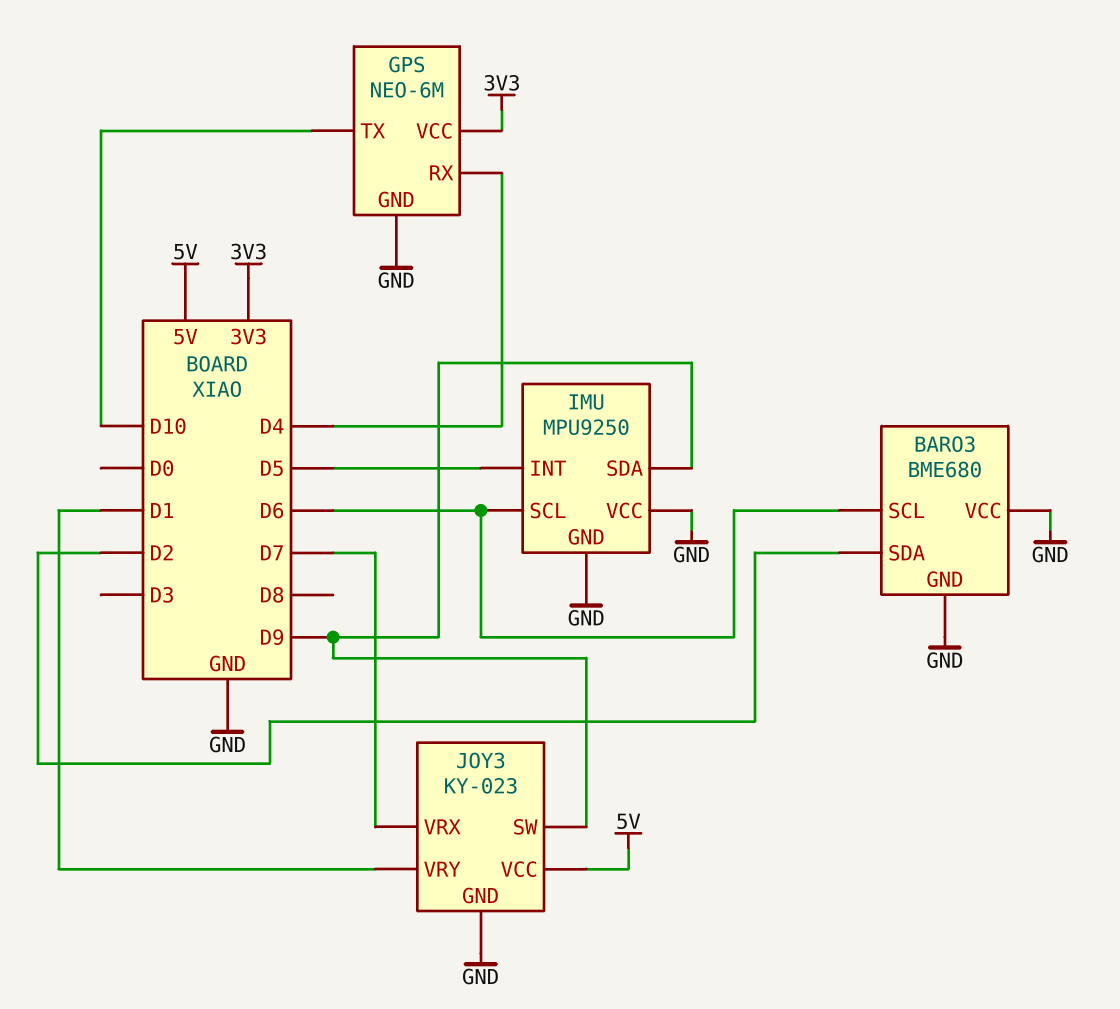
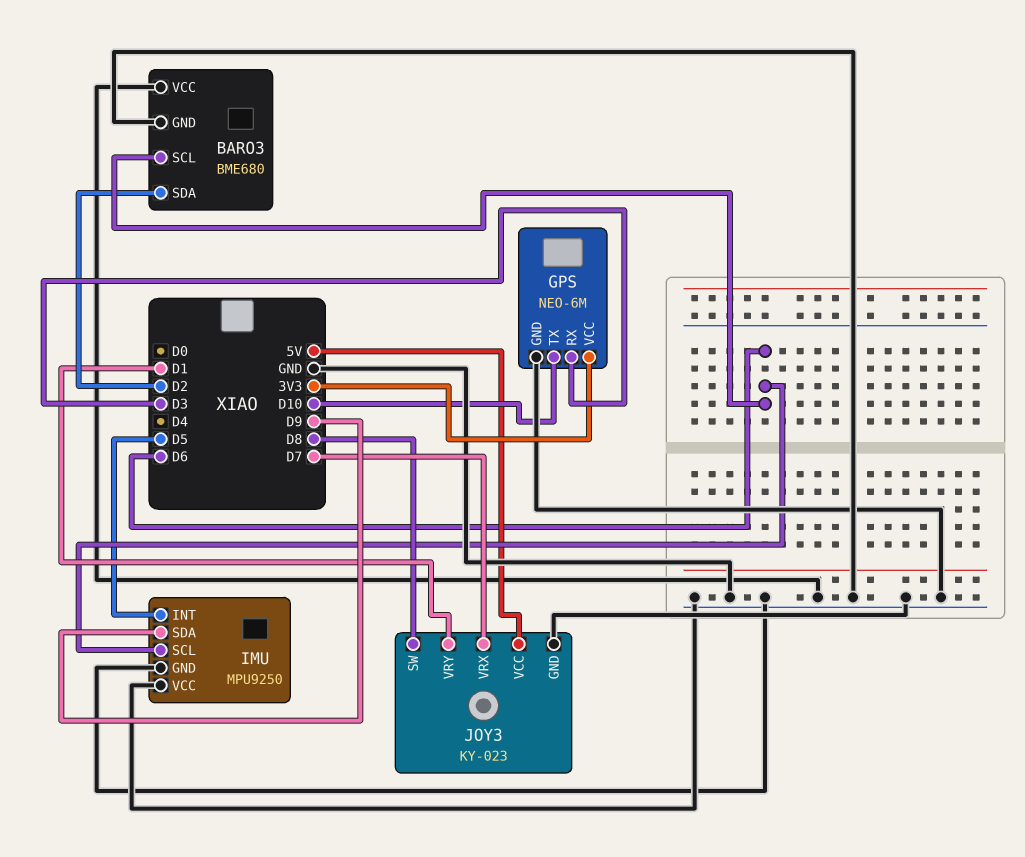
GPS pin RX: D4 -> D3
JOY3 pin SW: D9 -> D8

